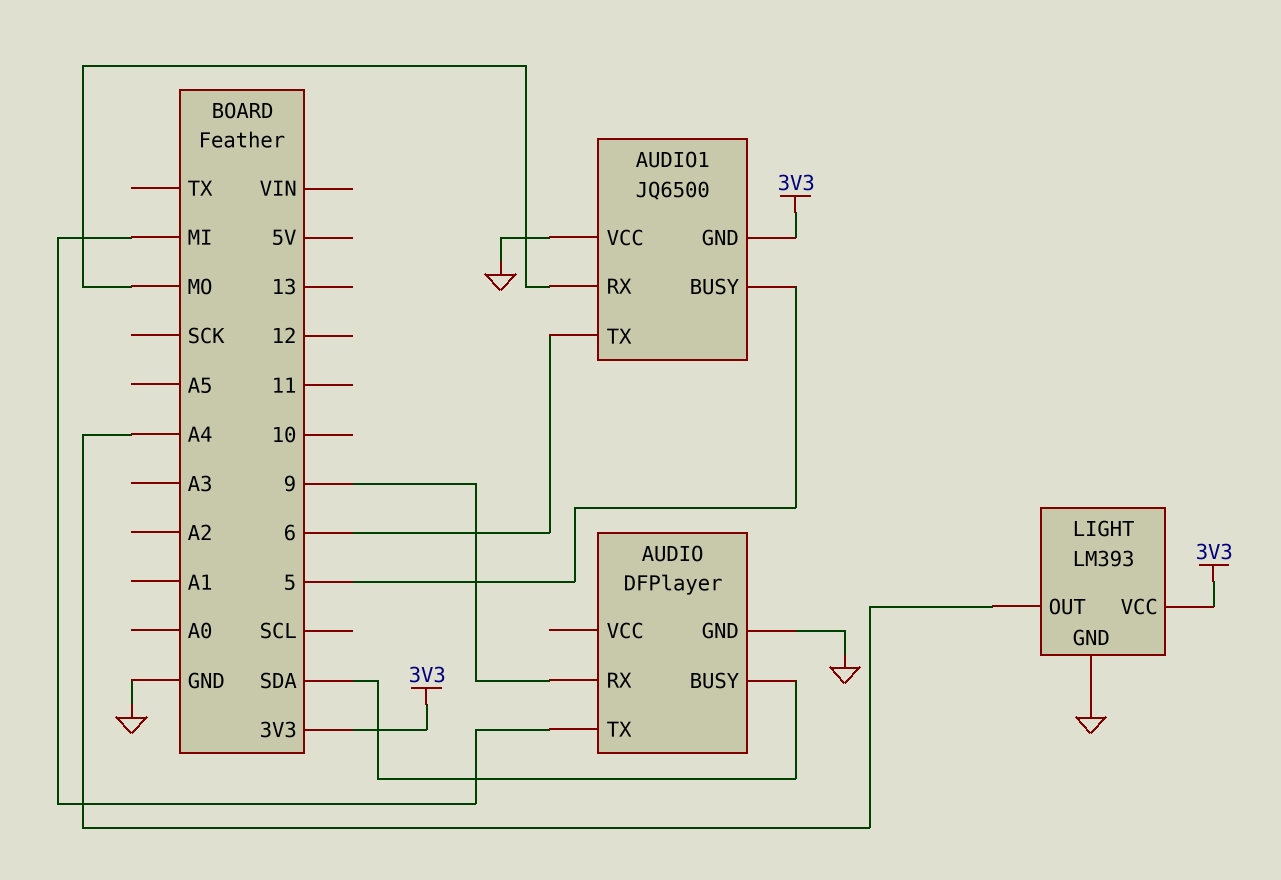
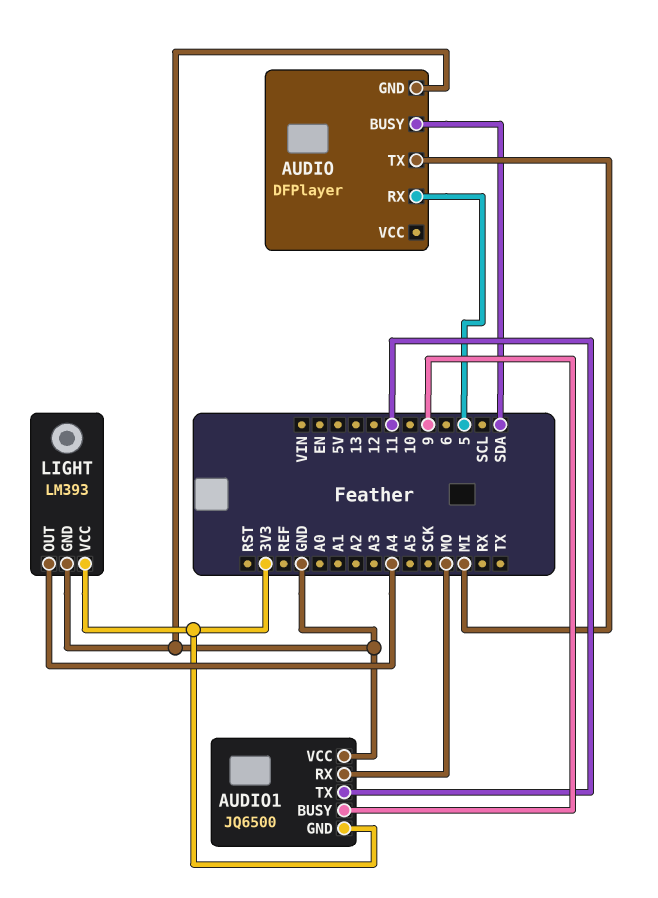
AUDIO pin RX: 9 -> 5
AUDIO1 pin BUSY: 5 -> 9
AUDIO1 pin TX: 6 -> 11

